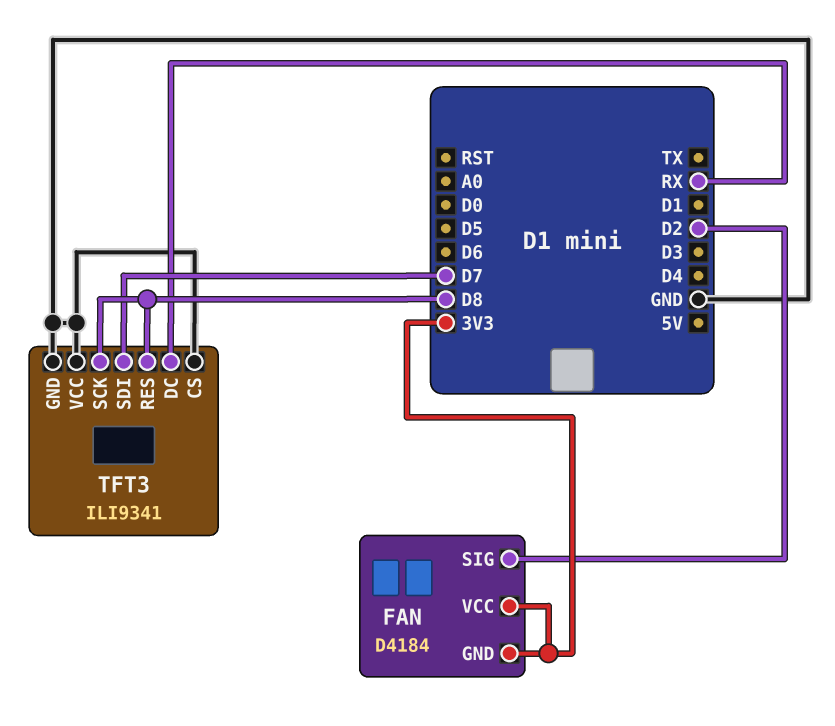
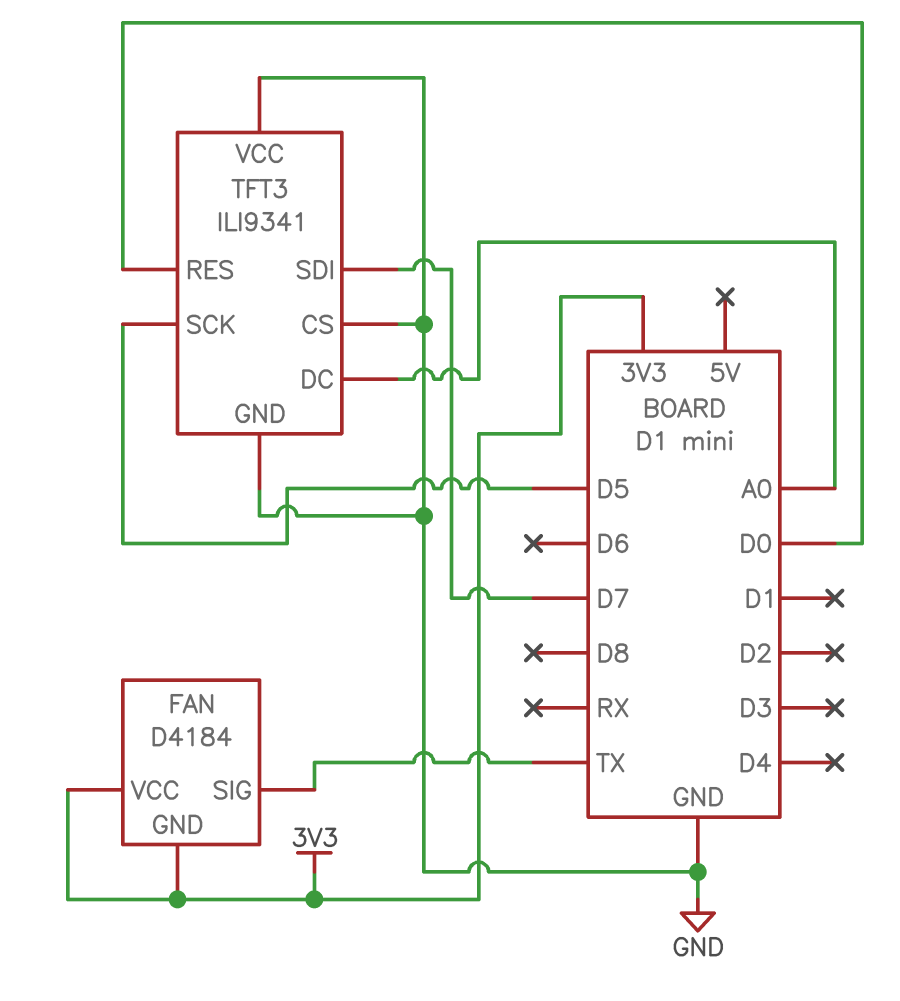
FAN pin SIG: D2 -> TX
TFT3 pin DC: RX -> A0
TFT3 pin RES: D8 -> D0
TFT3 pin SCK: D8 -> D5

